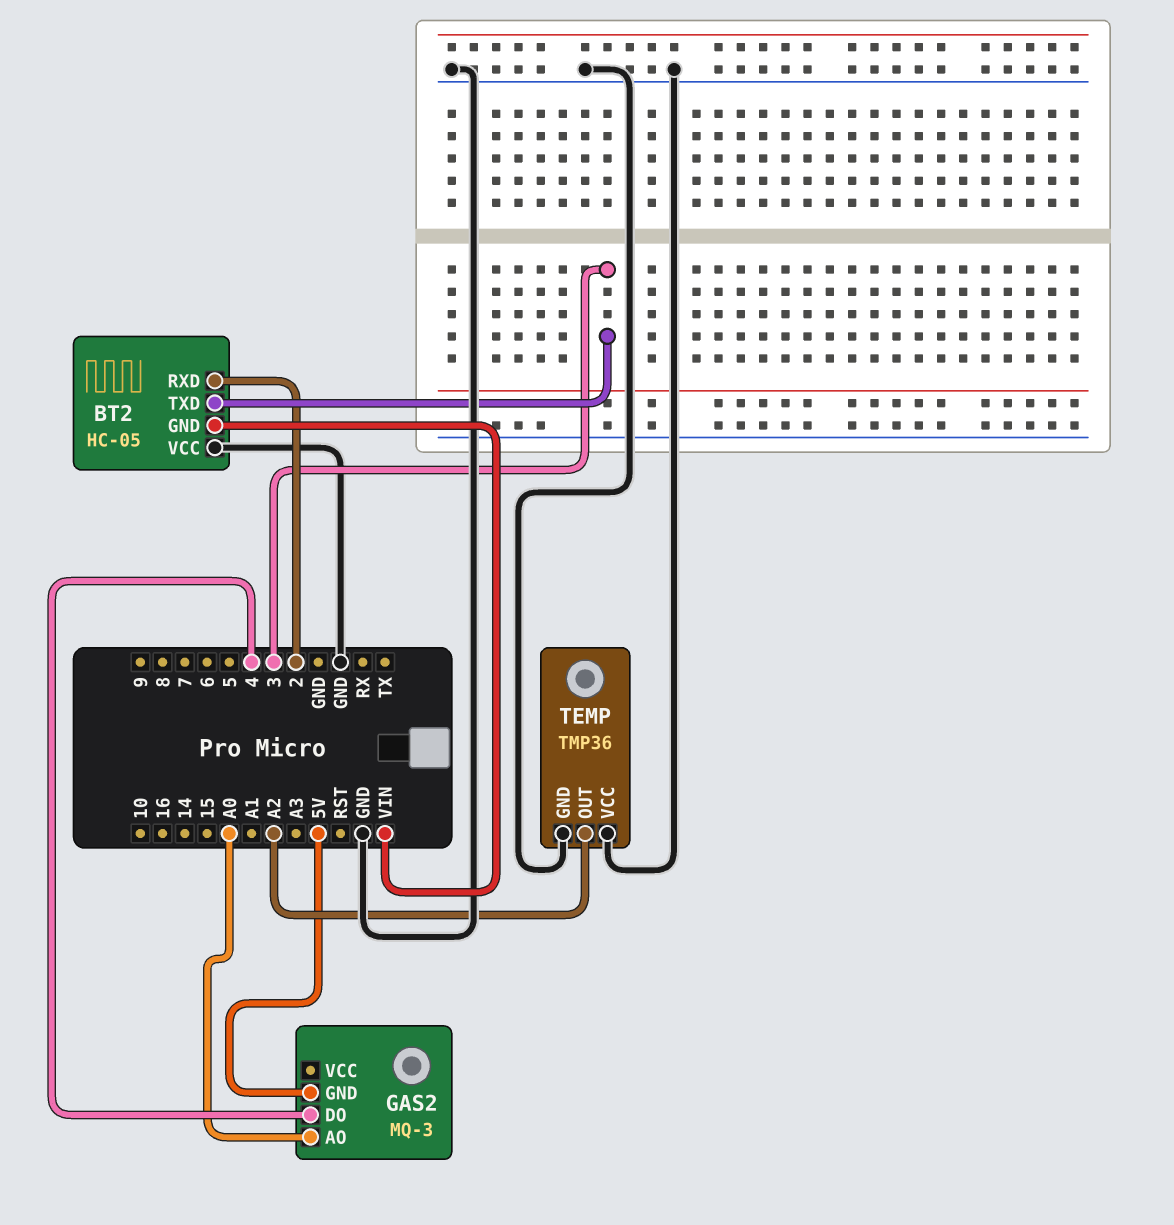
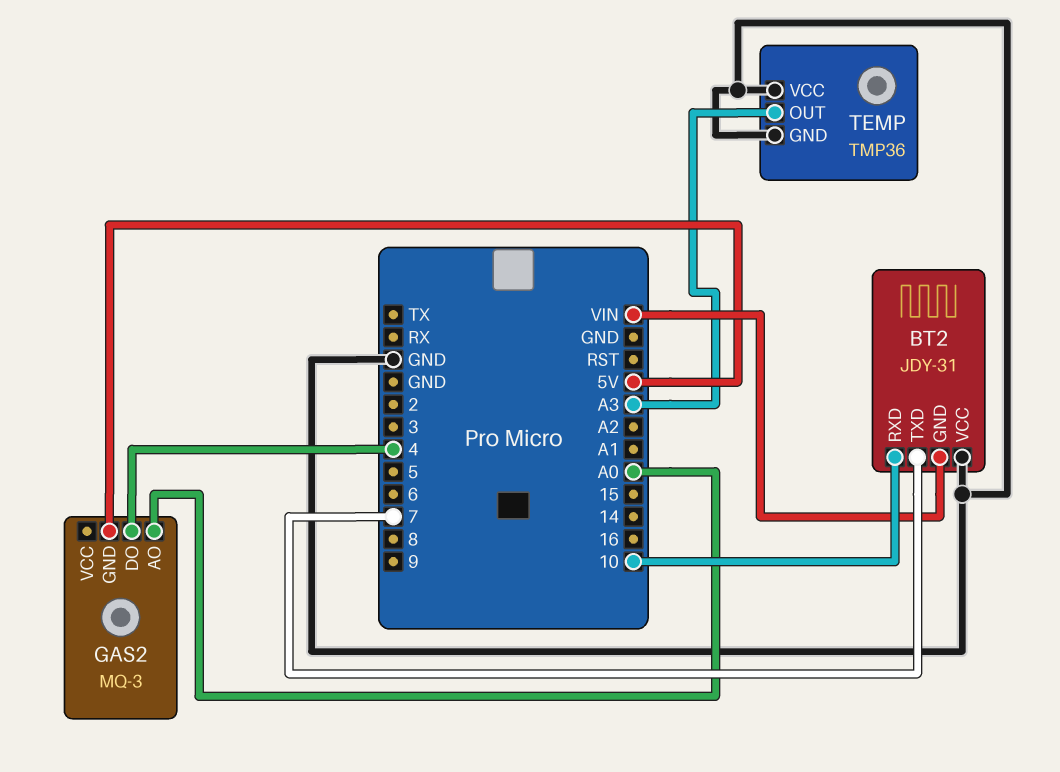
BT2: HC-05 -> JDY-31
BT2 pin RXD: 2 -> 10
BT2 pin TXD: 3 -> 7
TEMP pin OUT: A2 -> A3

